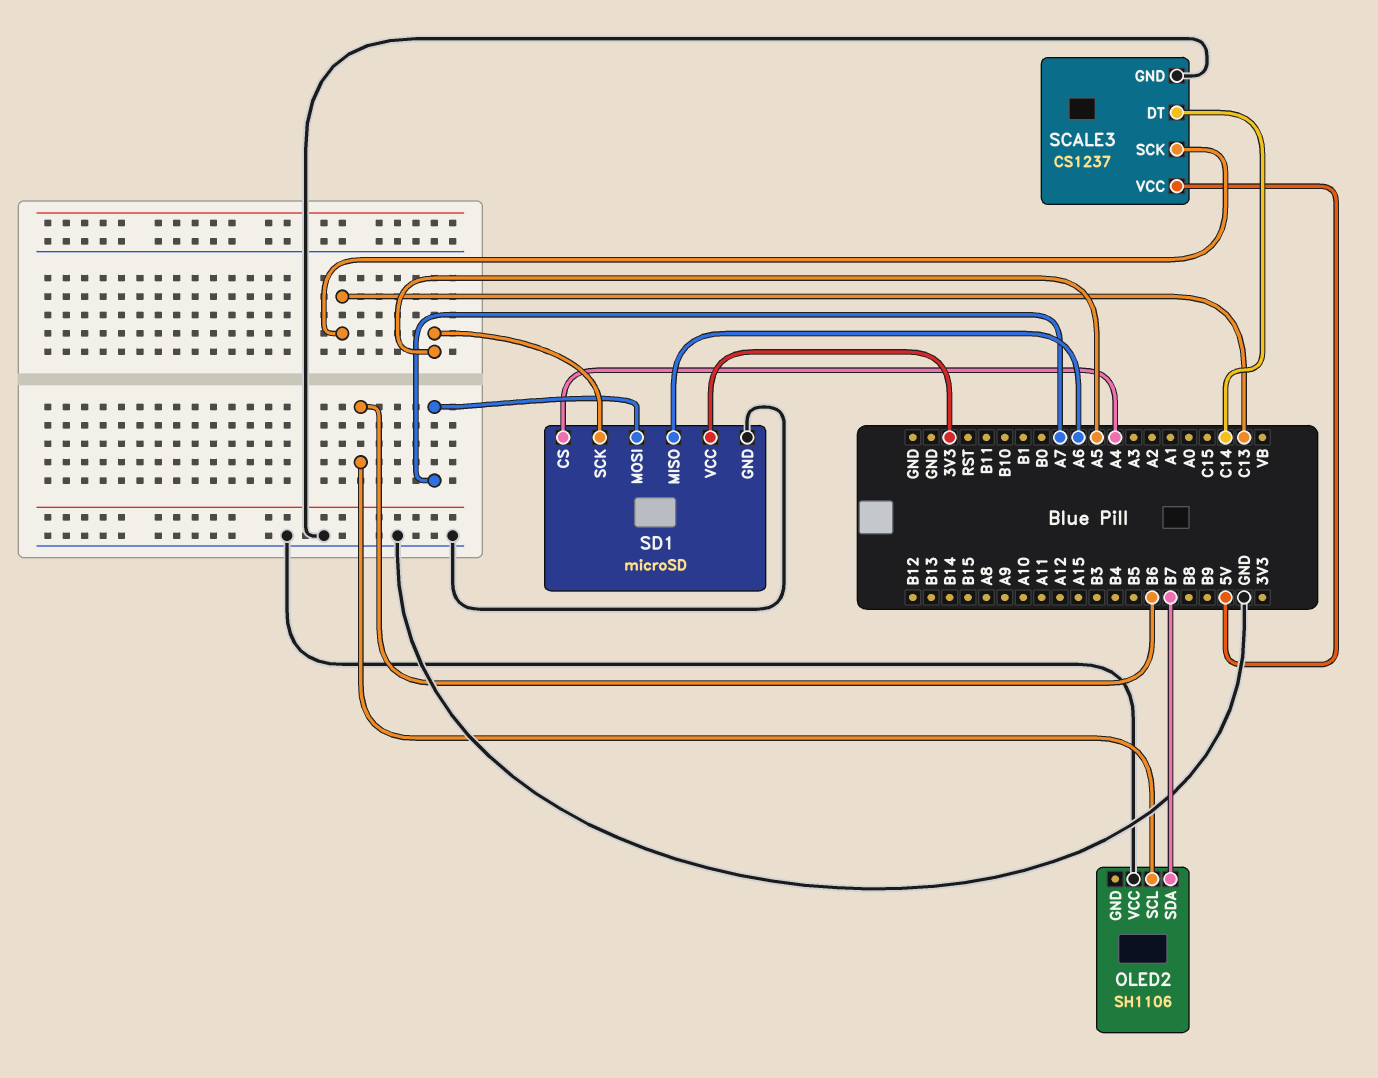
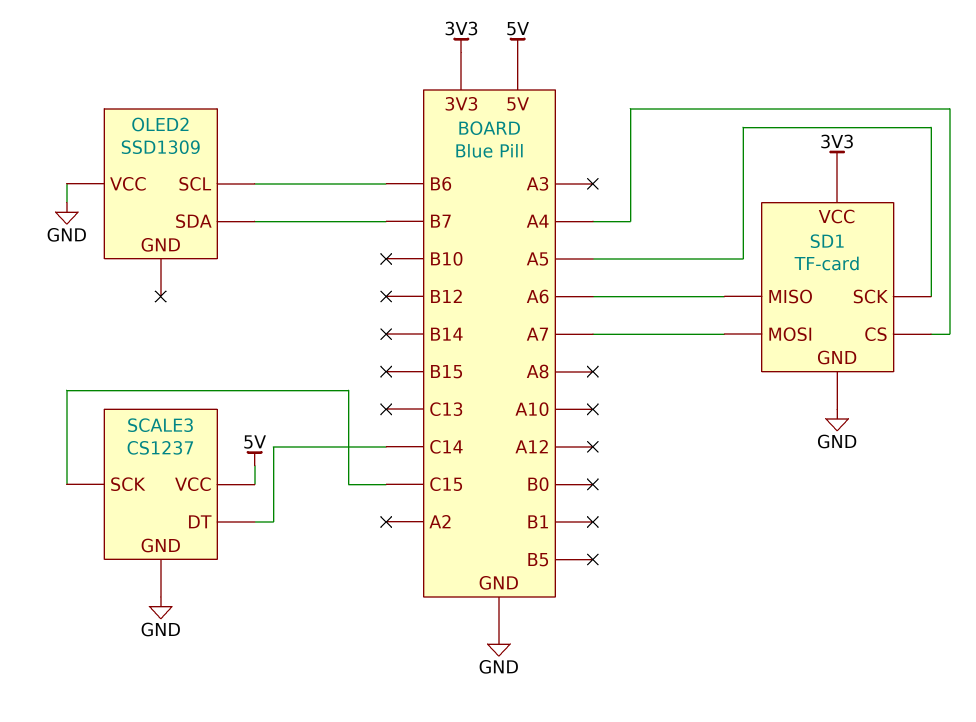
OLED2: SH1106 -> SSD1309
SCALE3 pin SCK: C13 -> C15
SD1: microSD -> TF-card

